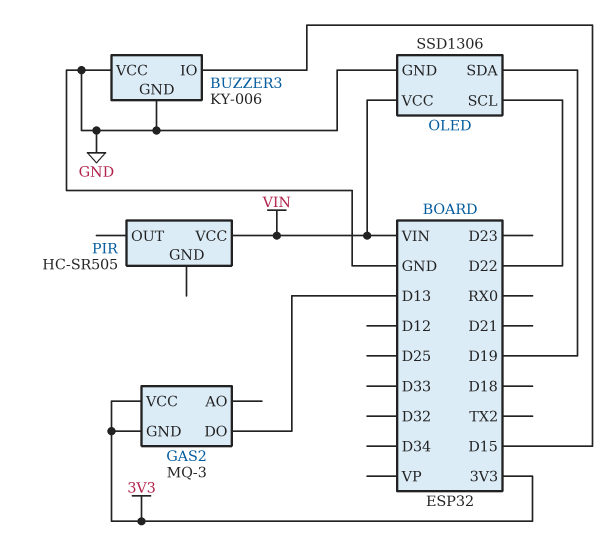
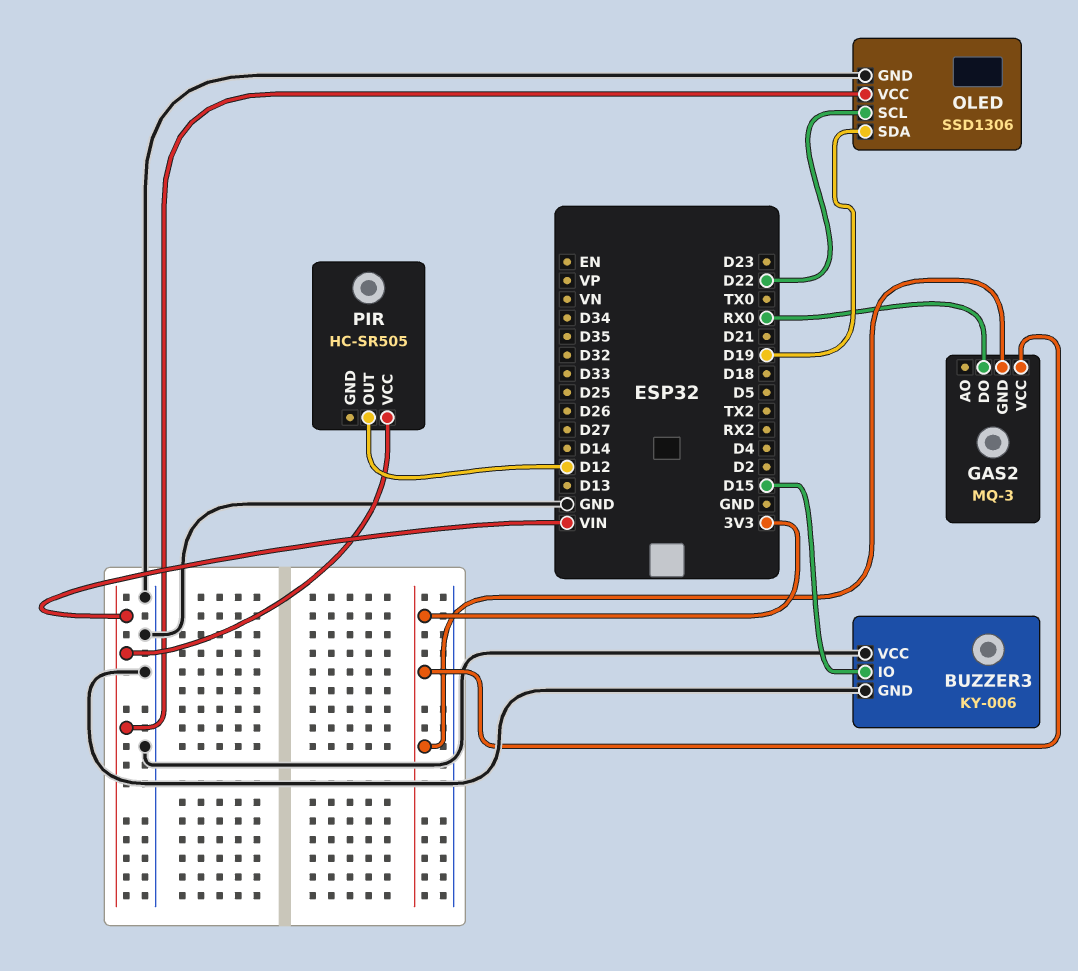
GAS2 pin DO: D13 -> RX0
PIR pin OUT: none -> D12

